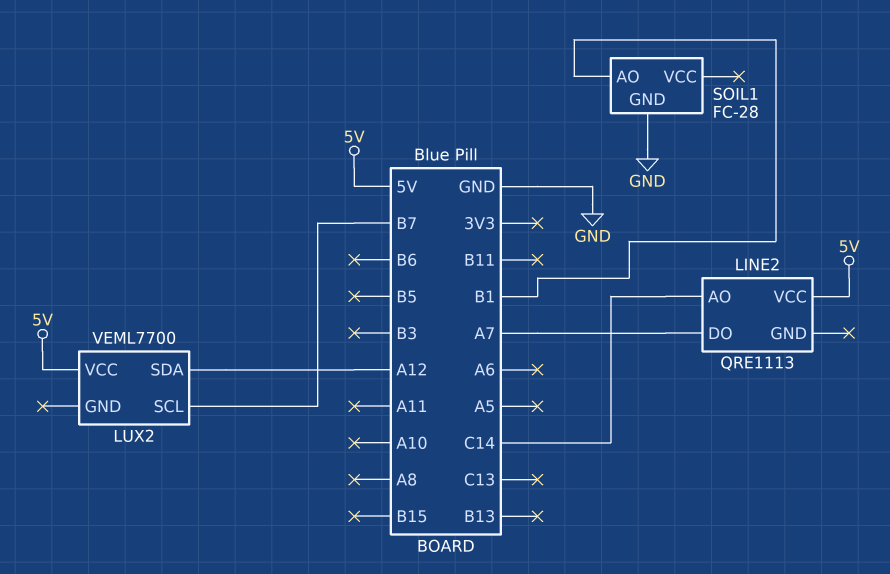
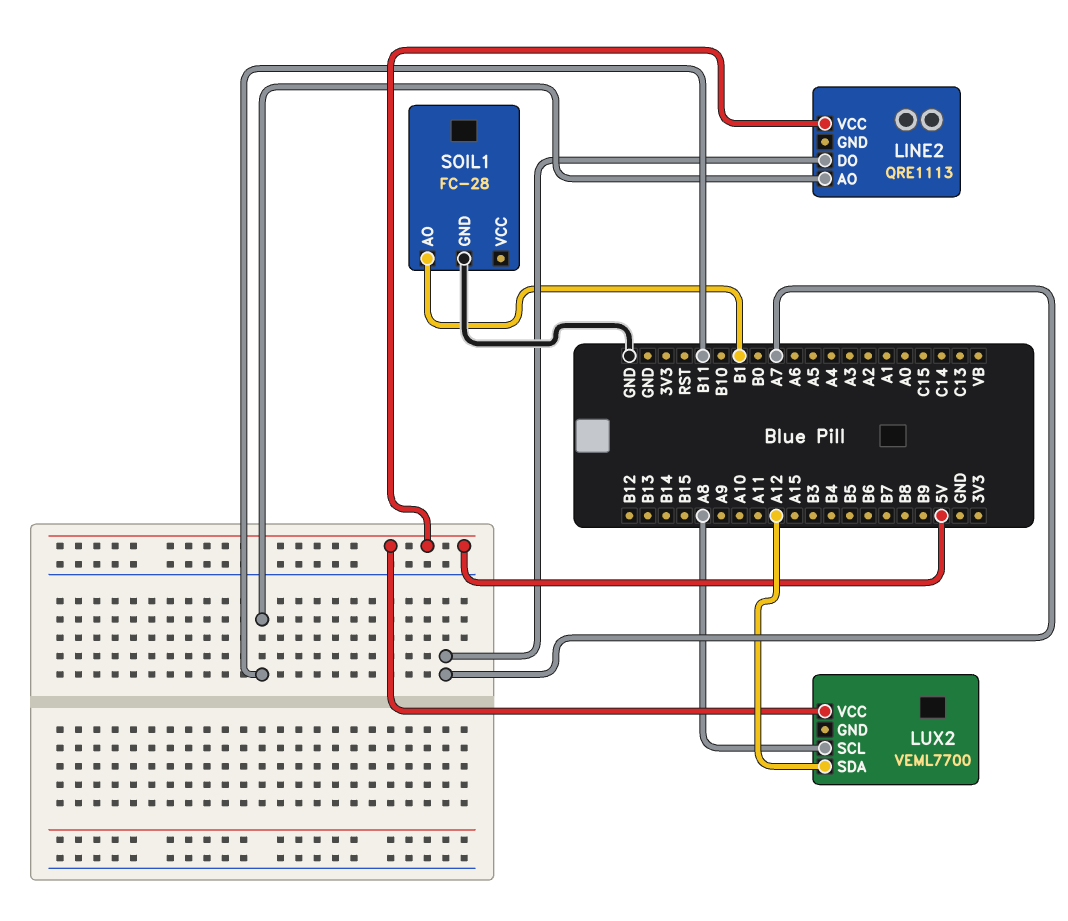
LINE2 pin AO: C14 -> B11
LUX2 pin SCL: B7 -> A8

